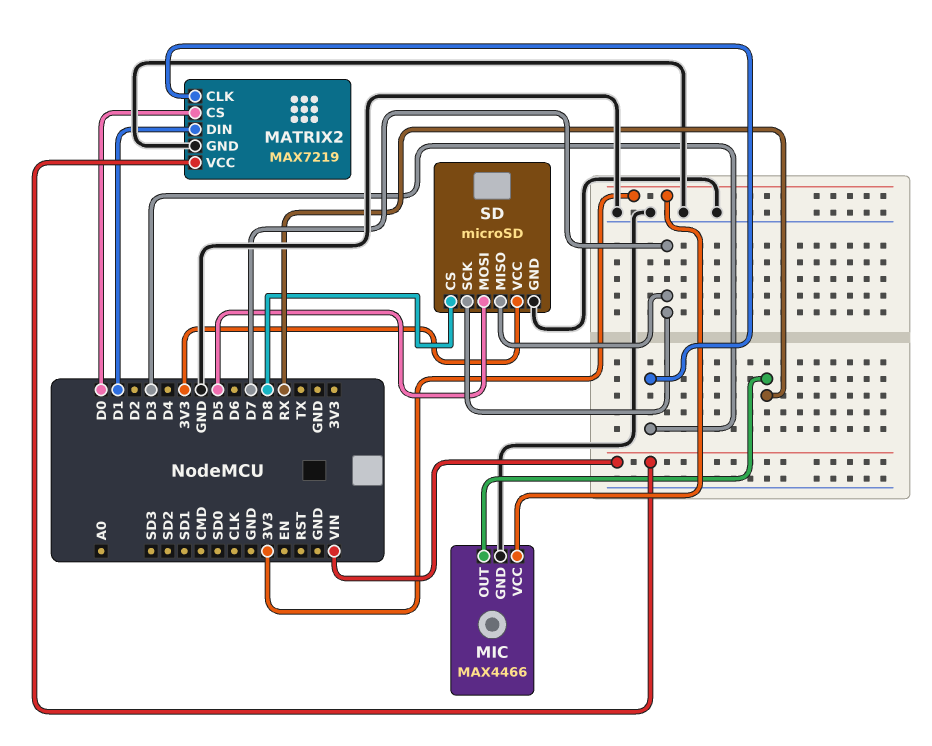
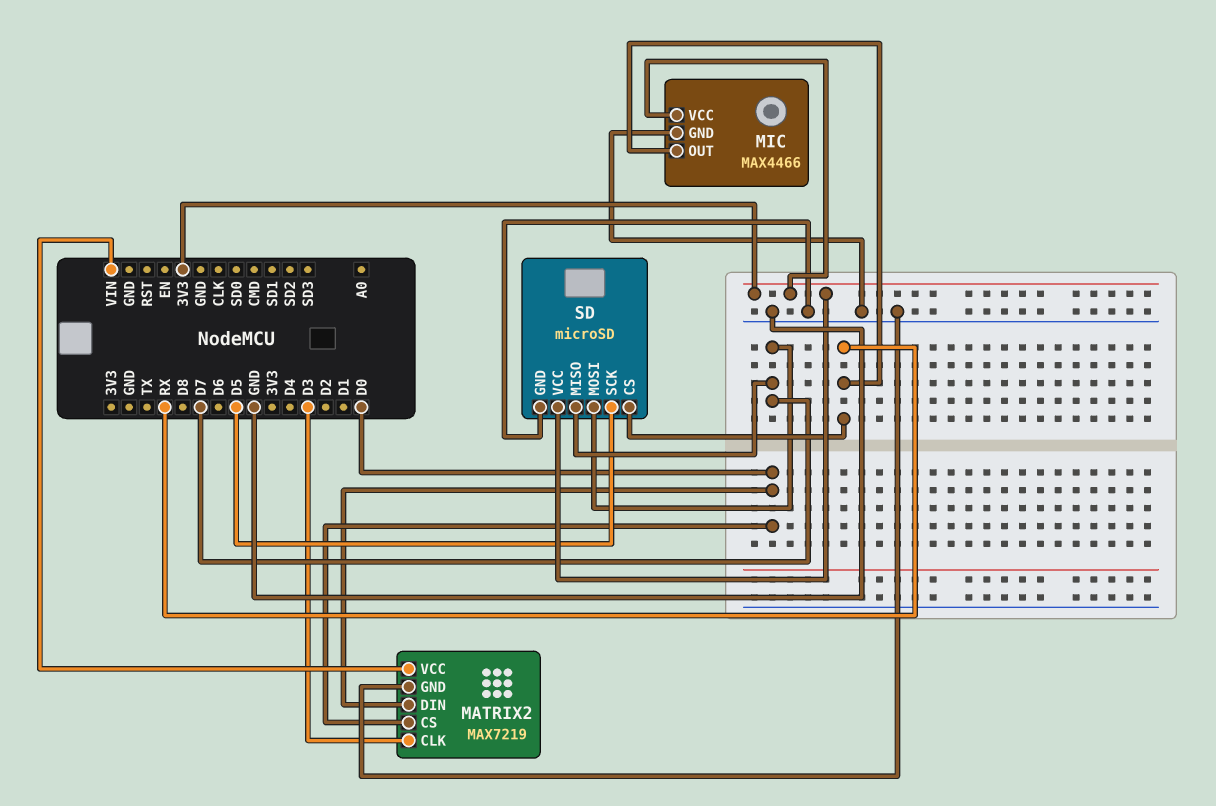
MATRIX2 pin DIN: D1 -> D0
SD pin CS: D8 -> RX
SD pin MOSI: D5 -> D7
SD pin SCK: D7 -> D5

